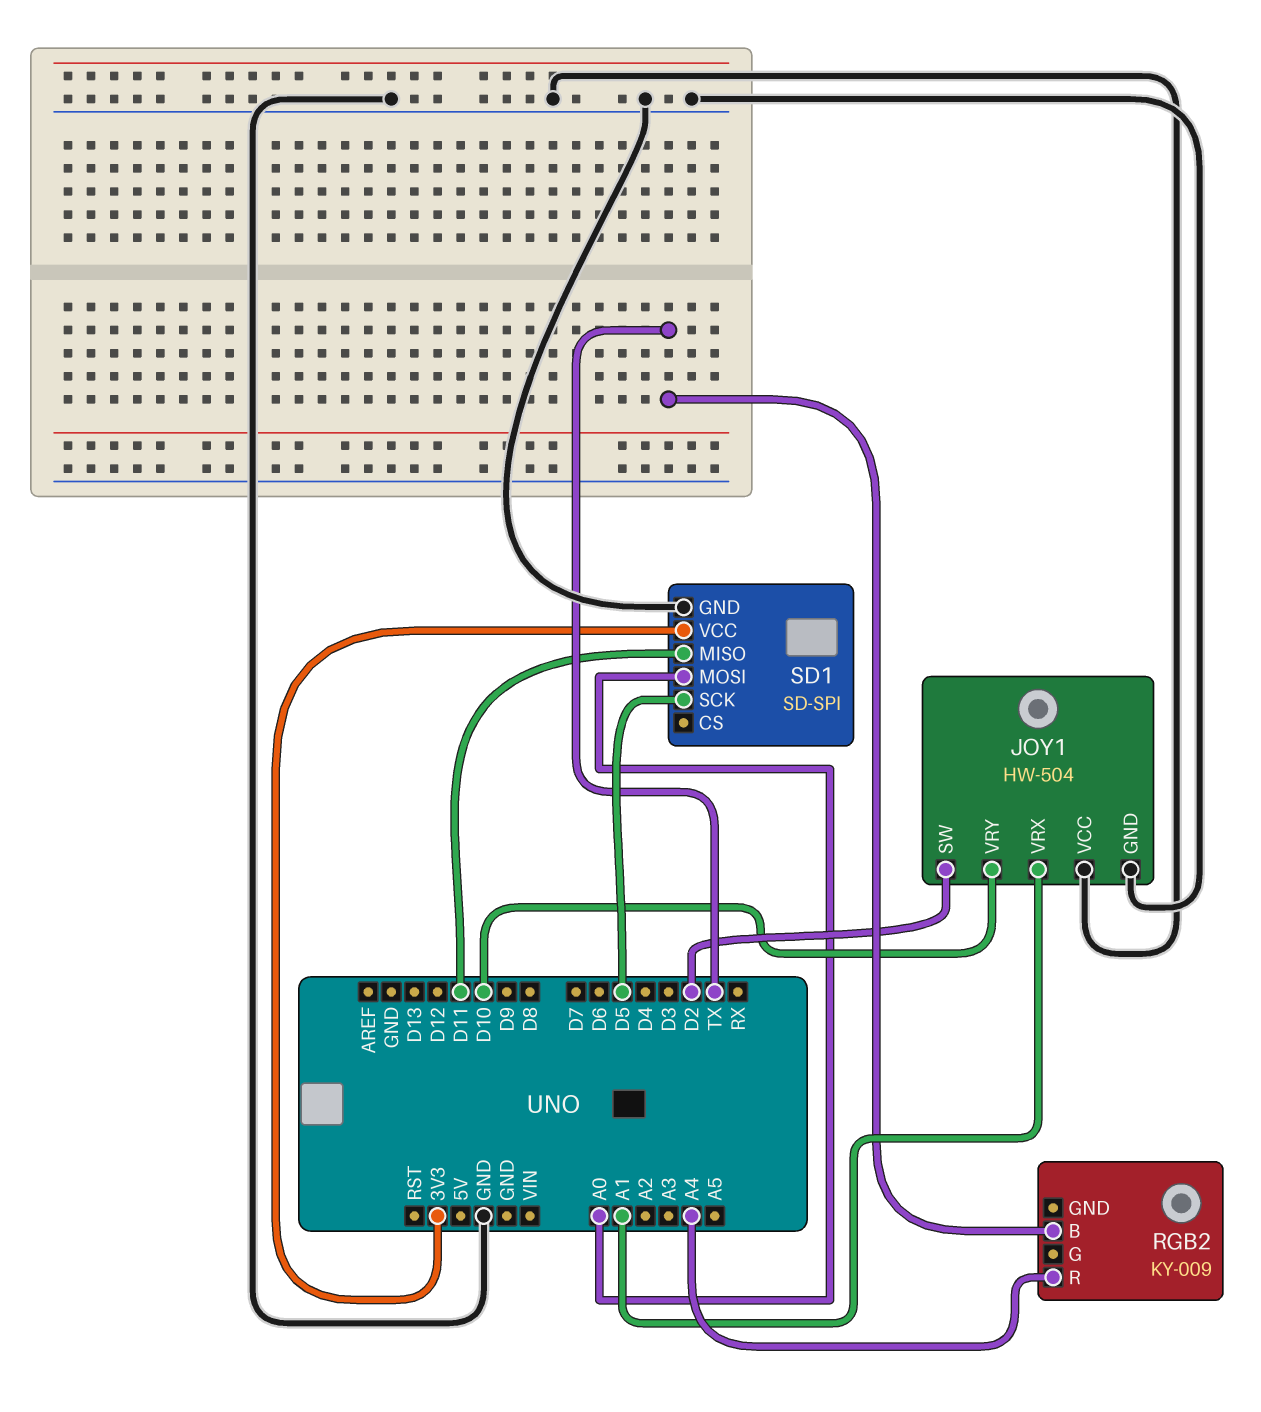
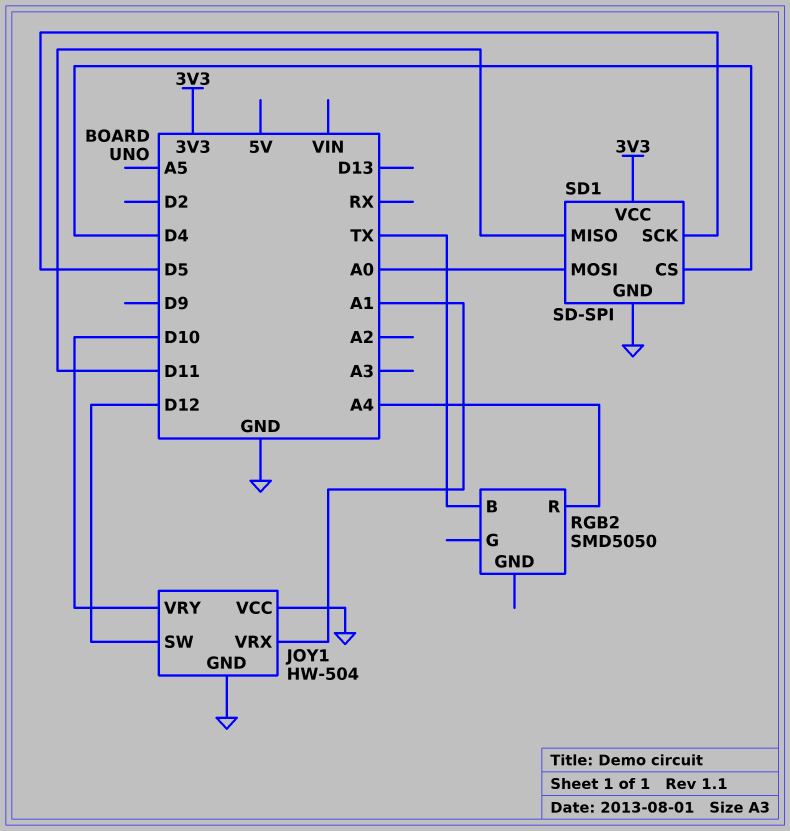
JOY1 pin SW: D2 -> D12
RGB2: KY-009 -> SMD5050
SD1 pin CS: none -> D4

